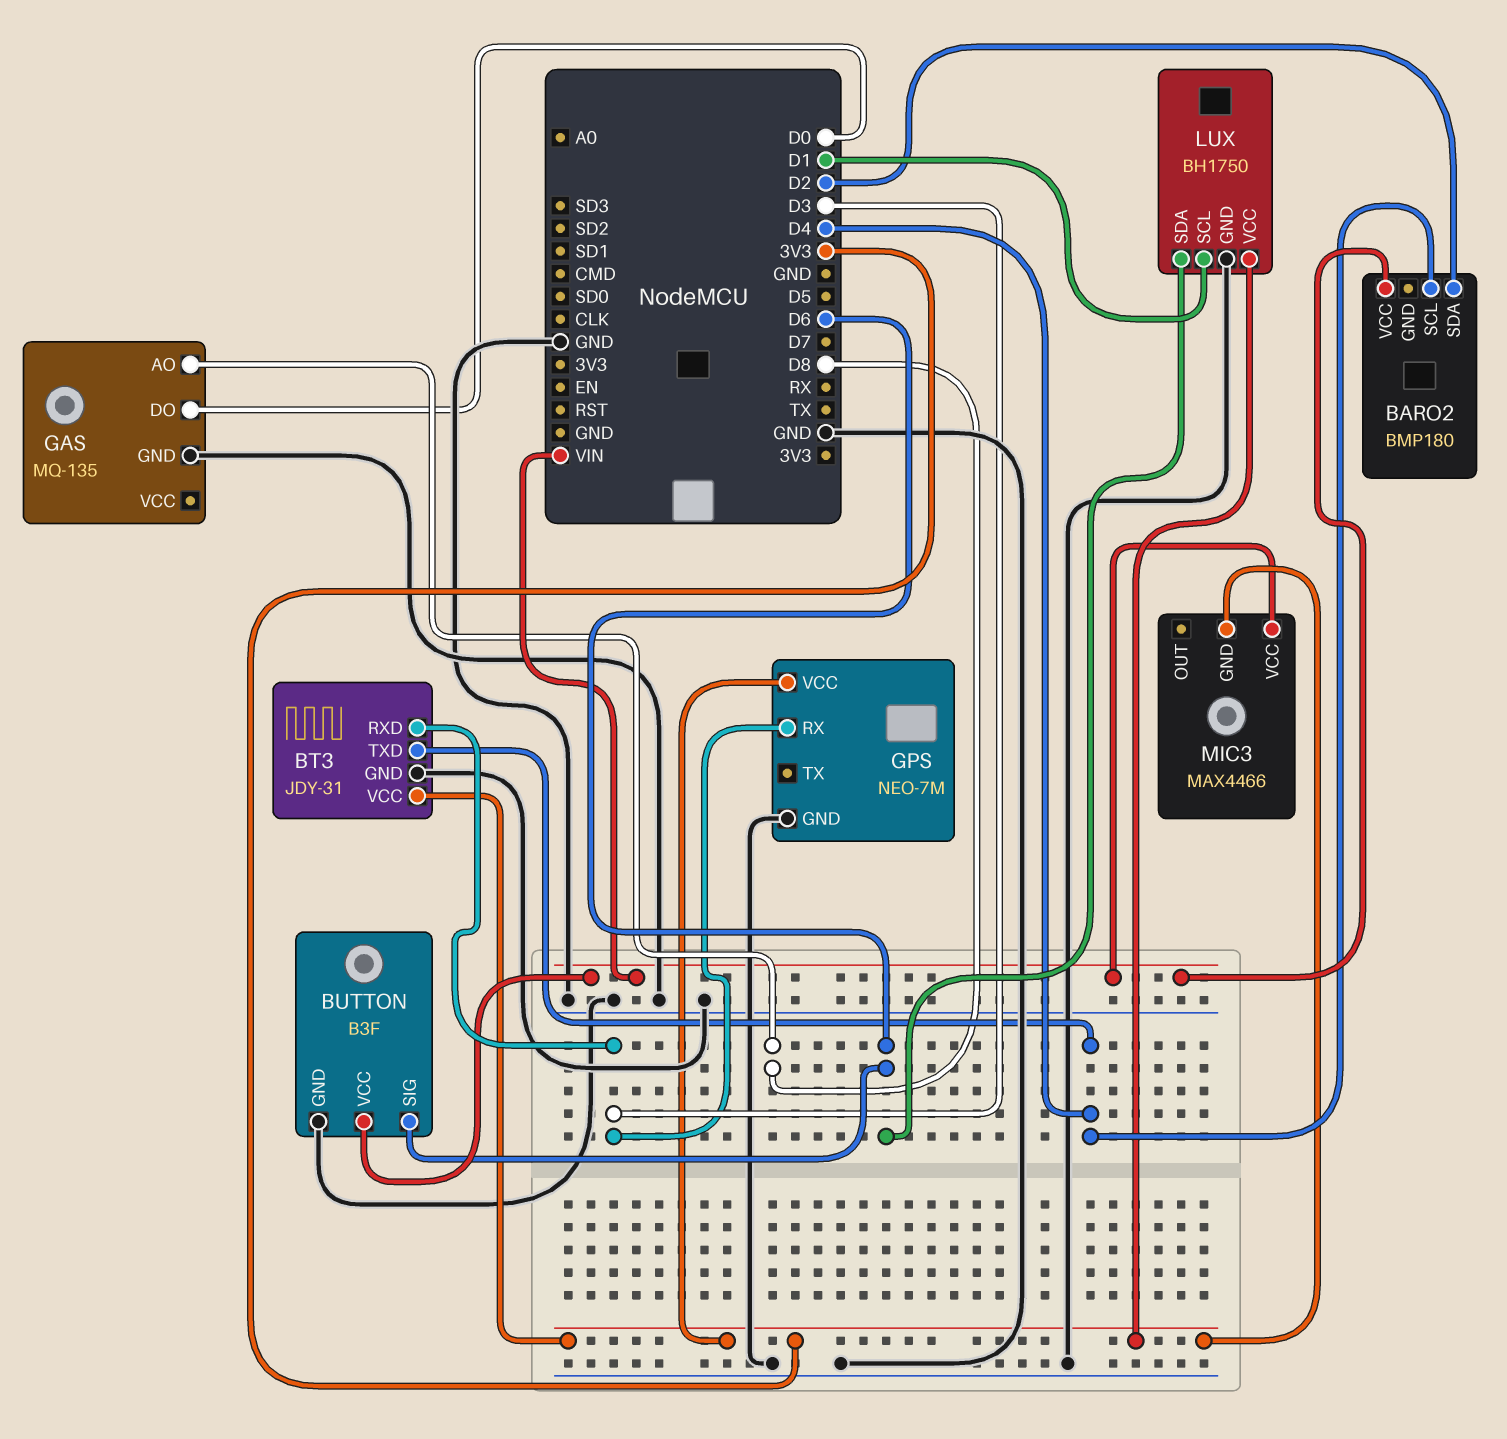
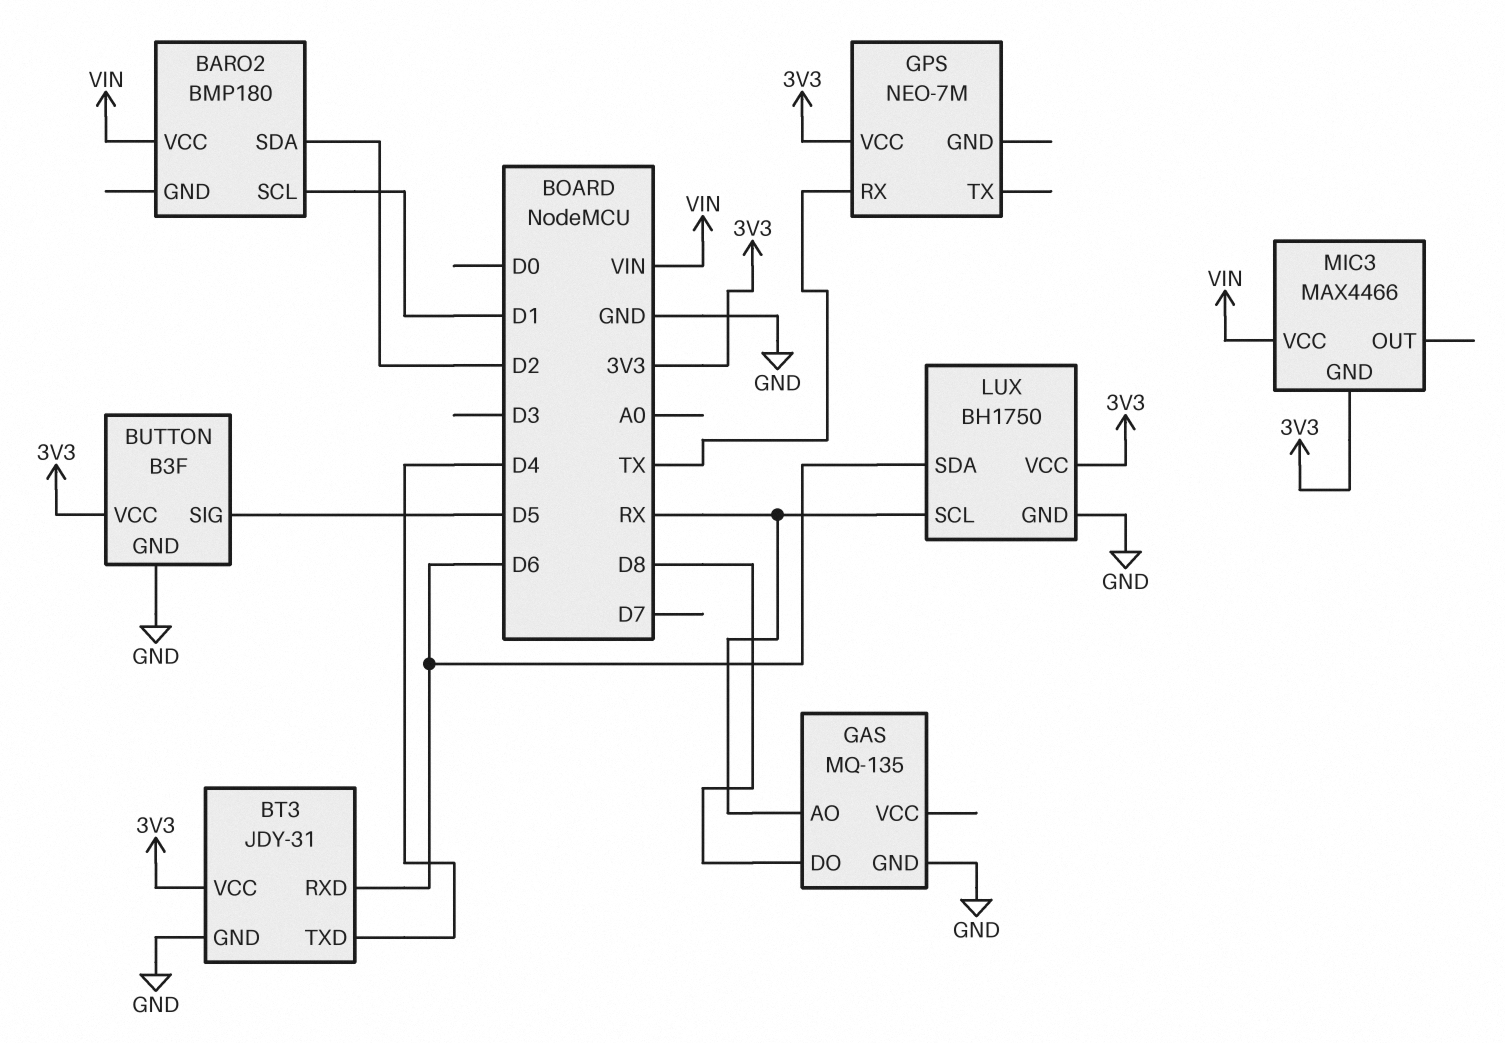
BARO2 pin SCL: D4 -> D1
BT3 pin RXD: D3 -> D6
BUTTON pin SIG: D6 -> D5
BUTTON pin VCC: VIN -> 3V3
GAS pin AO: D8 -> RX
GAS pin DO: D0 -> D8
GPS pin GND: GND -> none
GPS pin RX: D3 -> TX
LUX pin SCL: D1 -> RX

